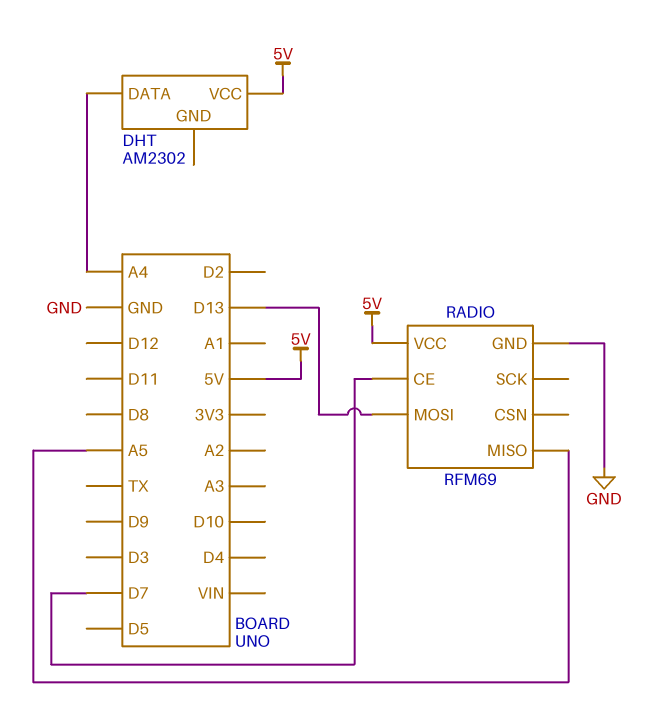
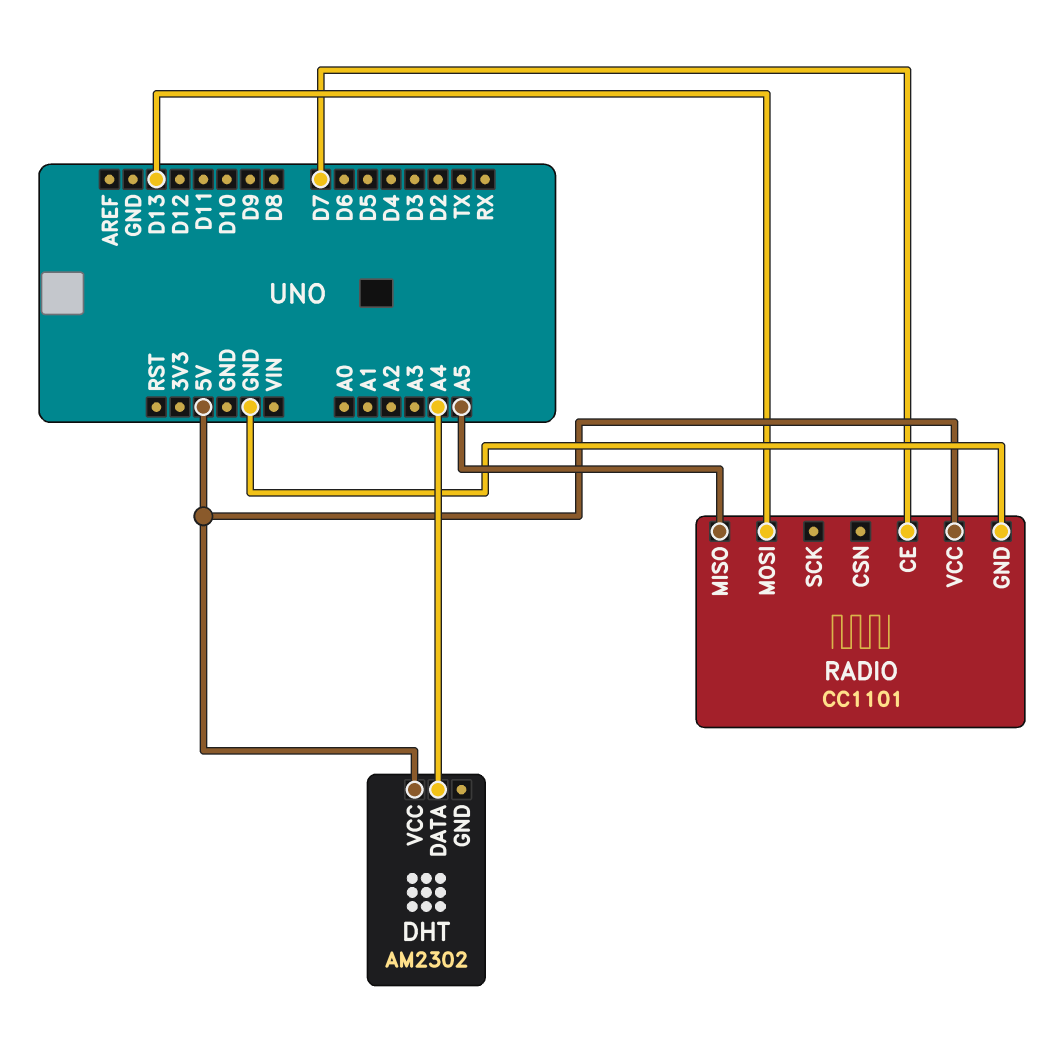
RADIO: RFM69 -> CC1101

